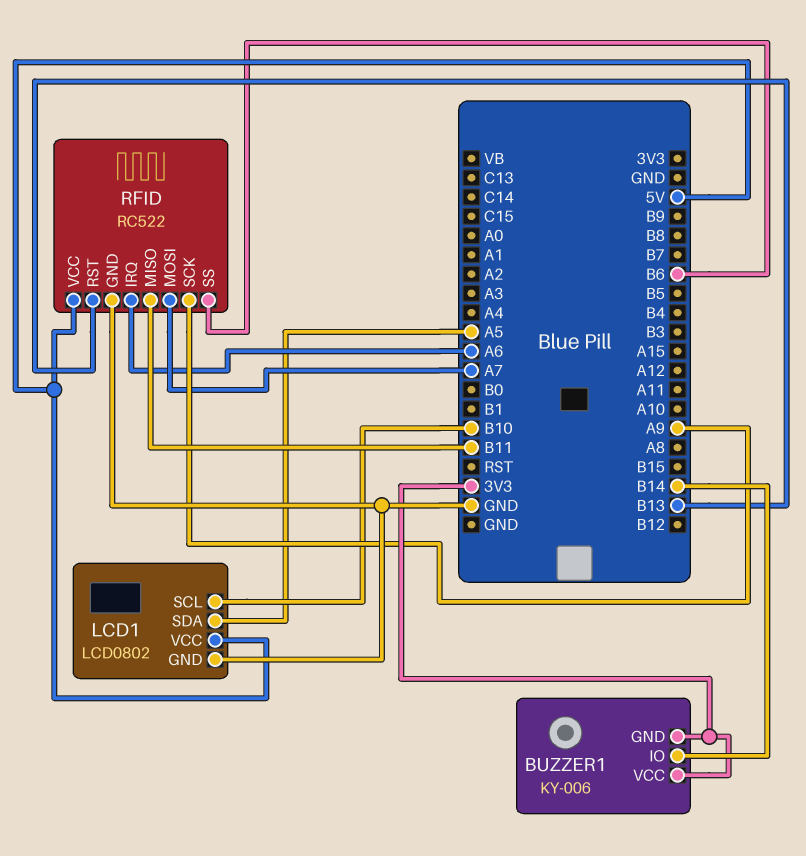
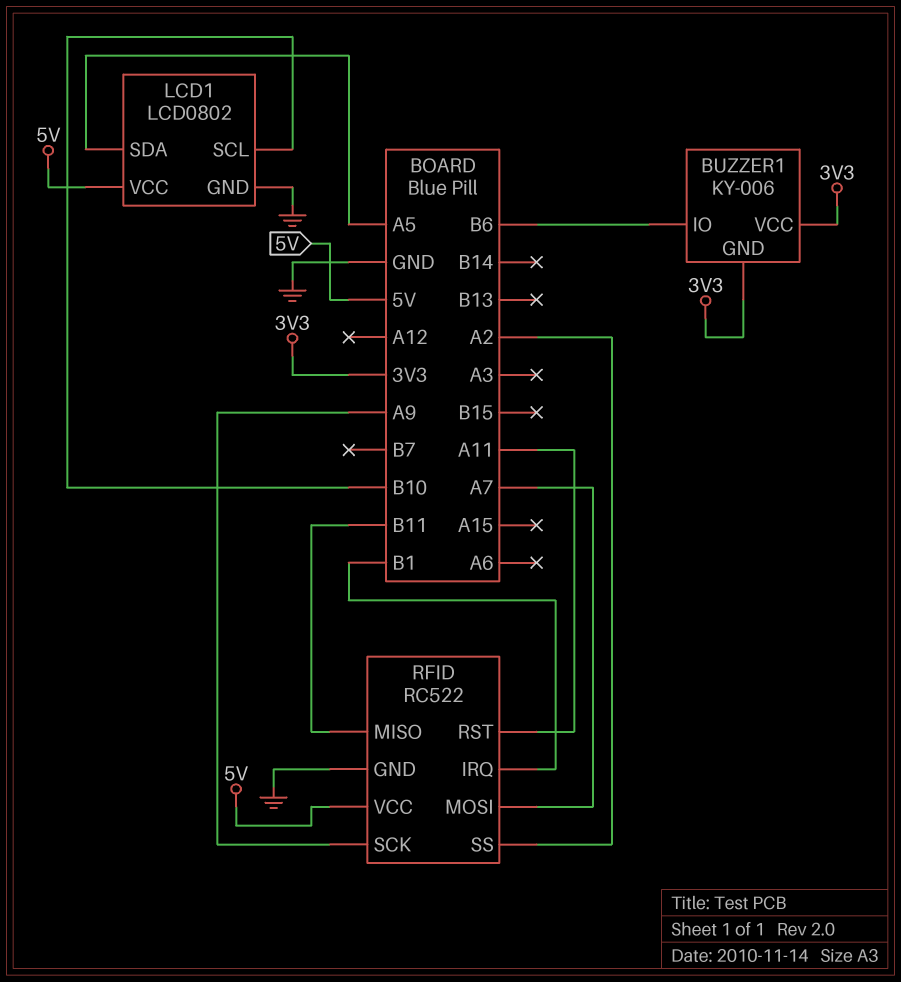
BUZZER1 pin IO: B14 -> B6
RFID pin IRQ: A6 -> B1
RFID pin RST: B13 -> A11
RFID pin SS: B6 -> A2

